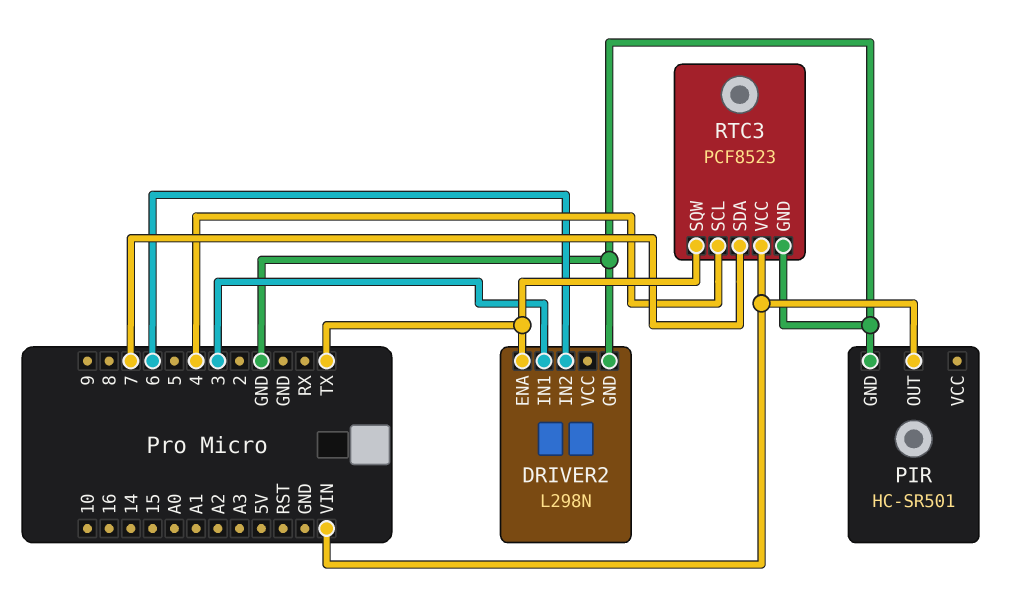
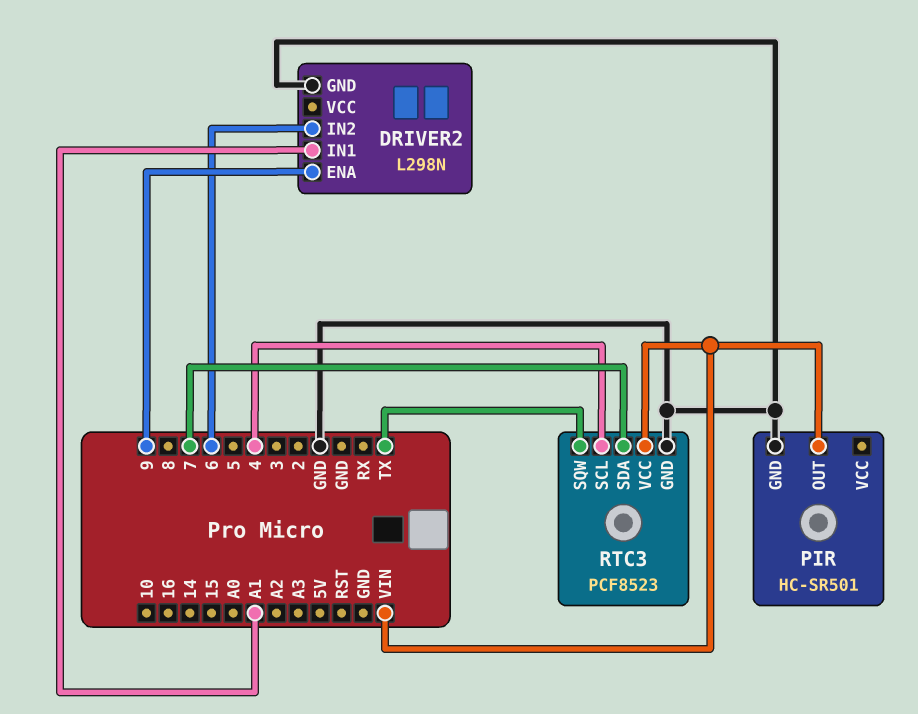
DRIVER2 pin ENA: TX -> 9
DRIVER2 pin IN1: 3 -> A1

